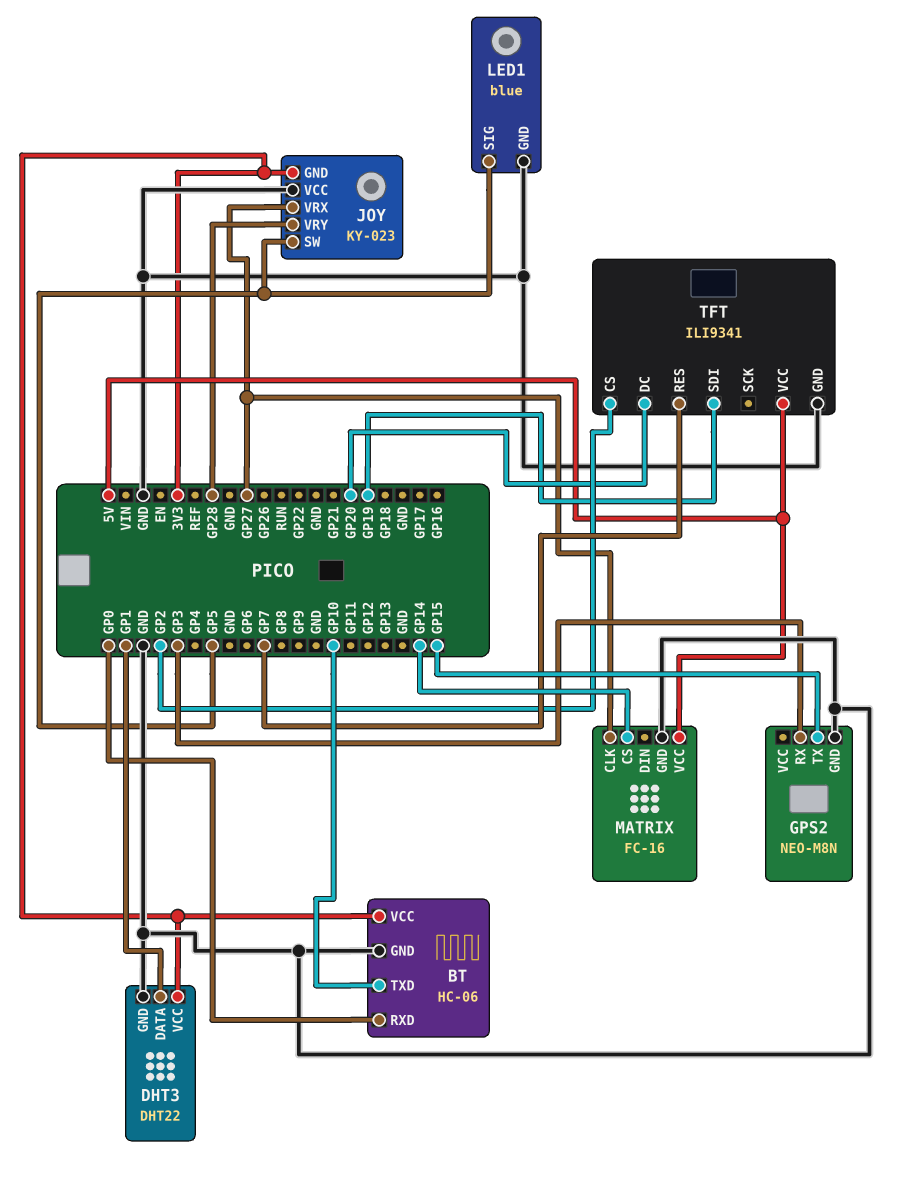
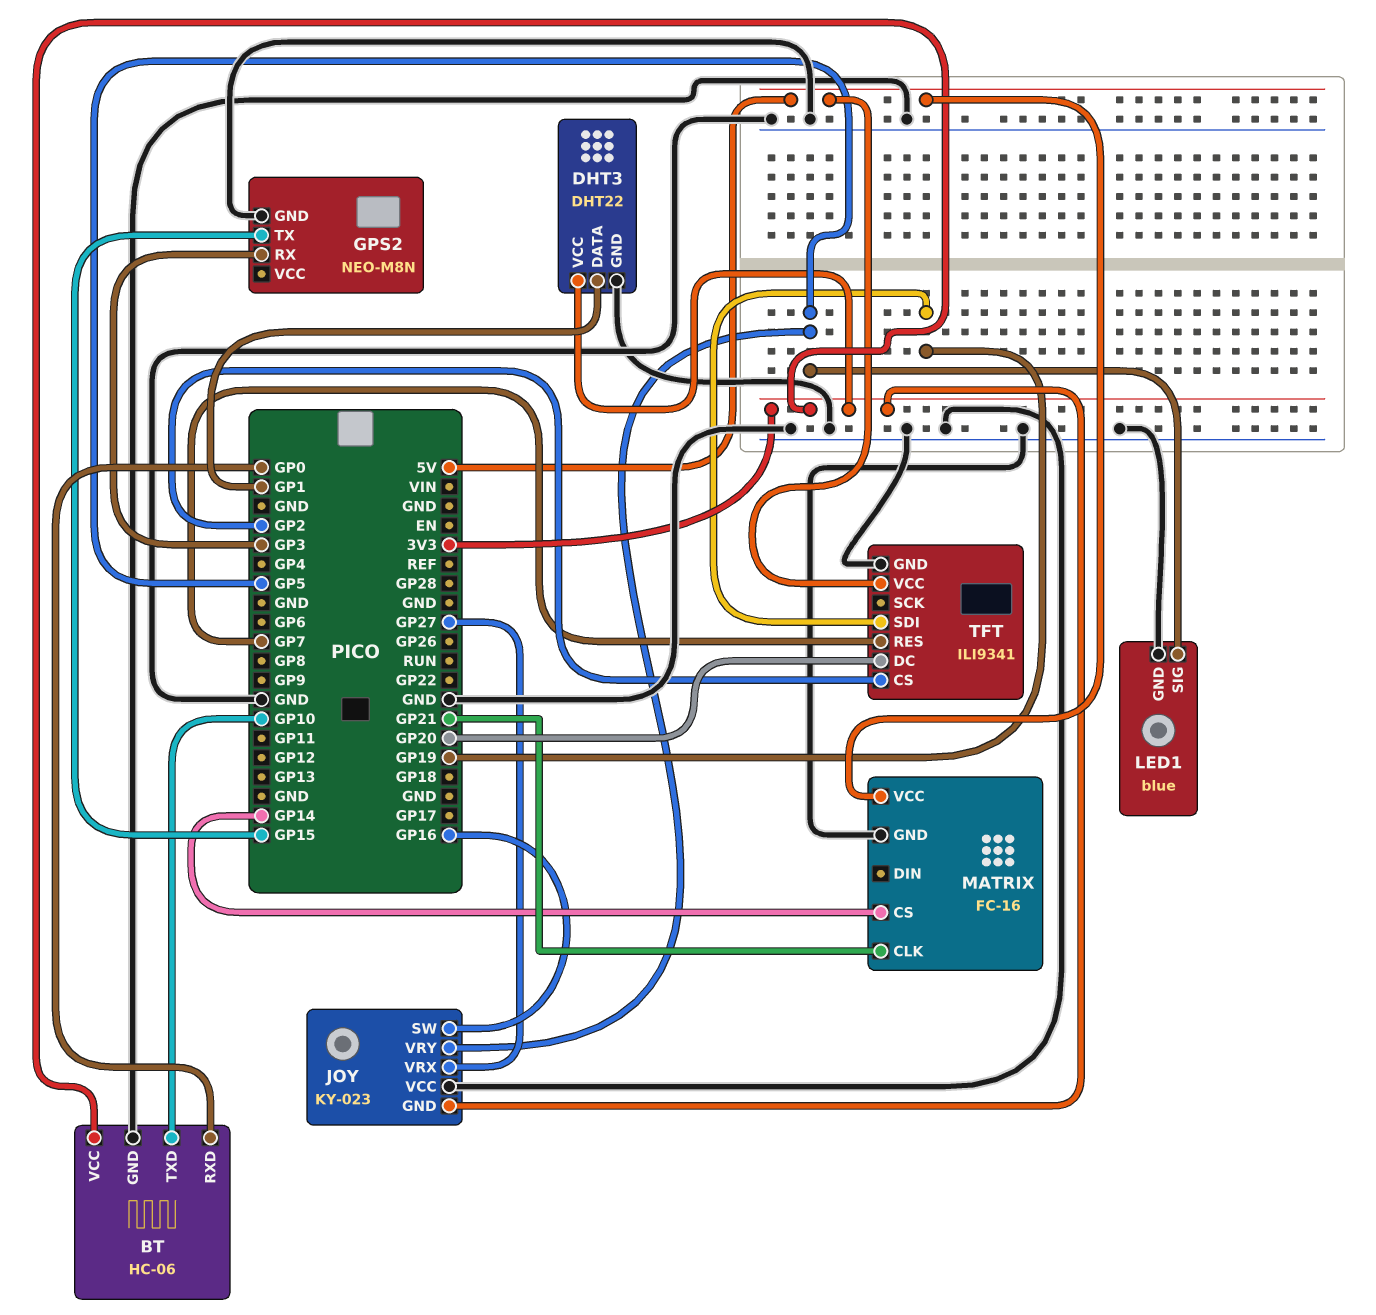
JOY pin SW: GP5 -> GP16
JOY pin VRY: GP28 -> GP5
MATRIX pin CLK: GP27 -> GP21

